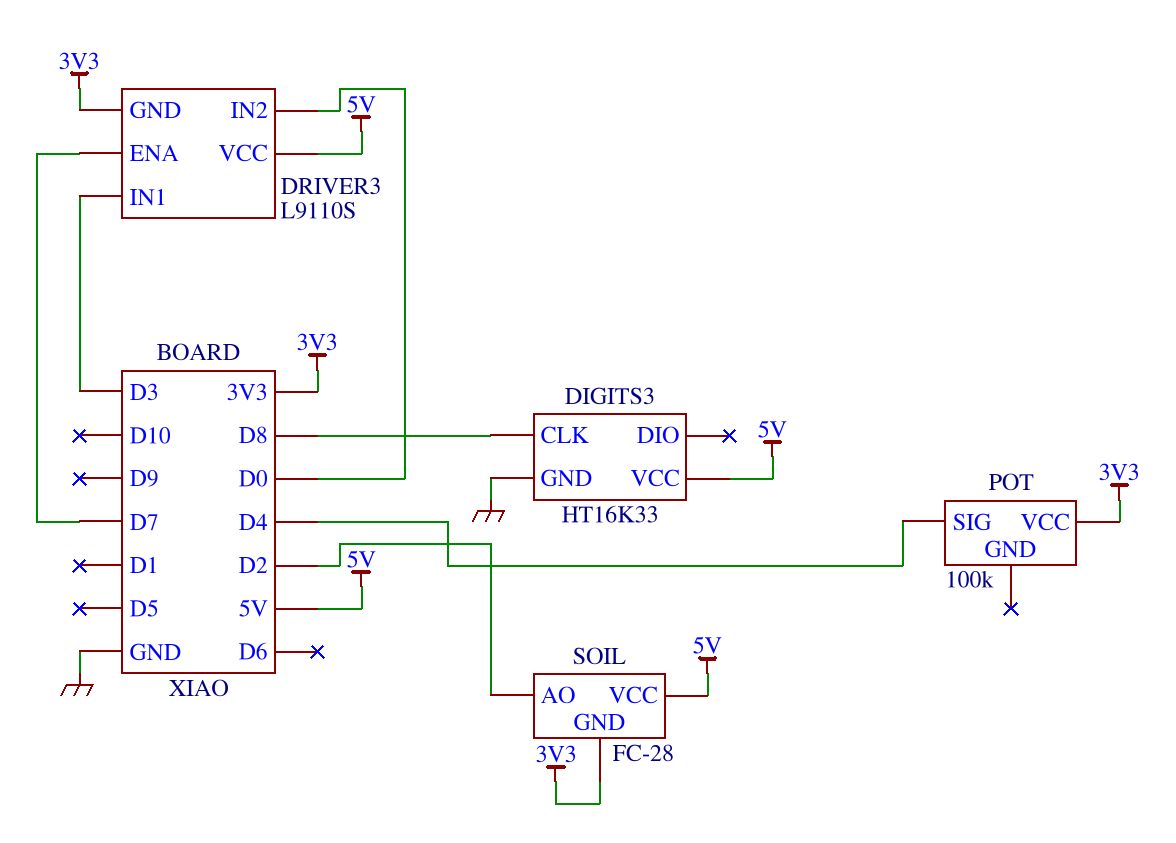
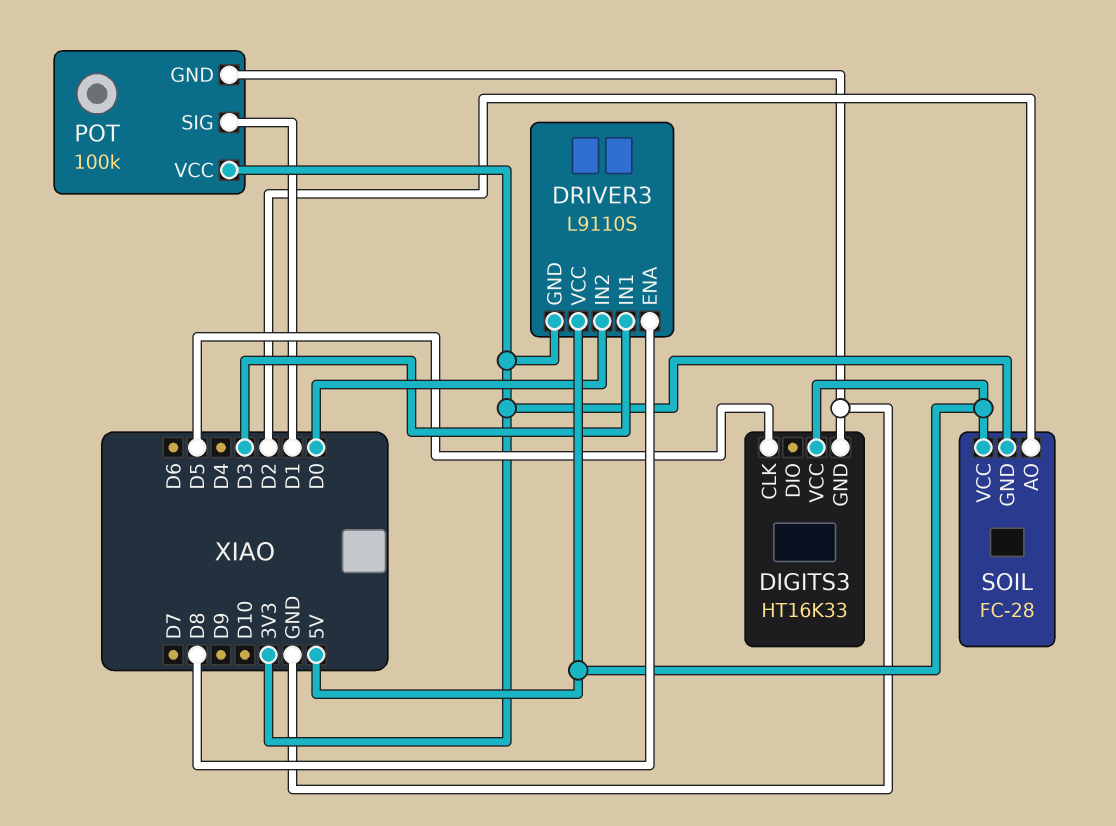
DIGITS3 pin CLK: D8 -> D5
DRIVER3 pin ENA: D7 -> D8
POT pin GND: none -> GND
POT pin SIG: D4 -> D1

